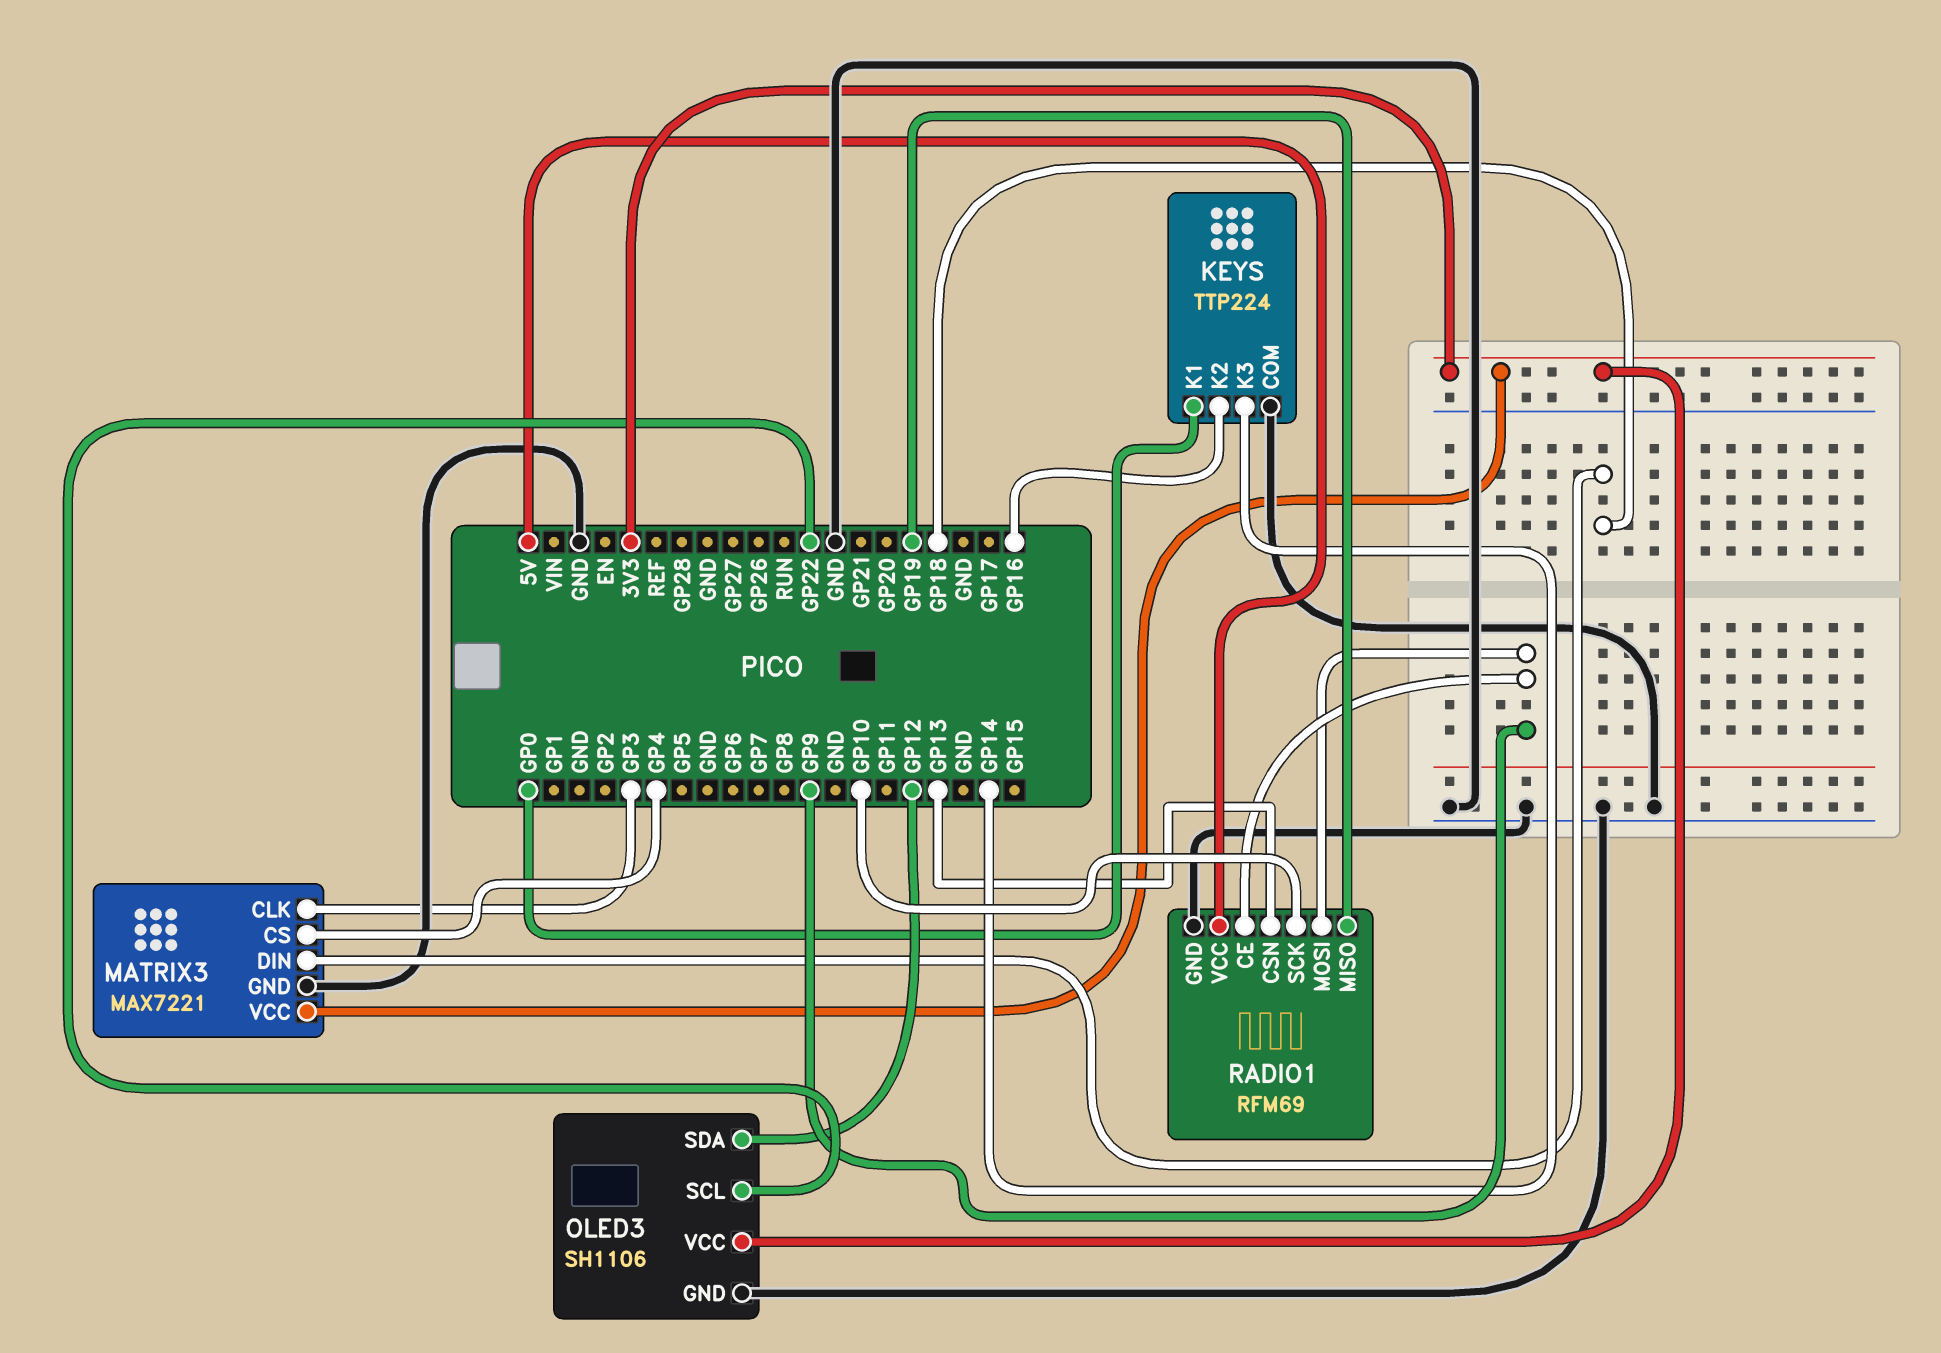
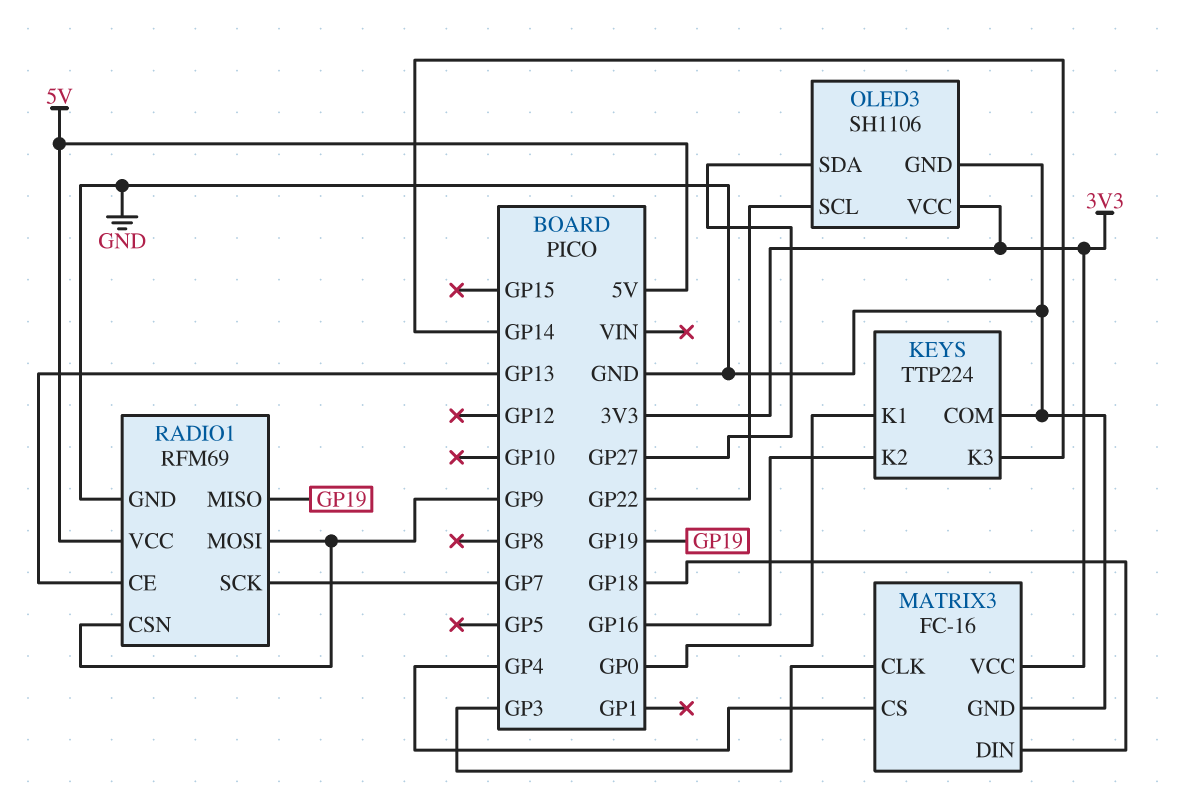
MATRIX3: MAX7221 -> FC-16
OLED3 pin SDA: GP12 -> GP27
RADIO1 pin CE: GP9 -> GP13
RADIO1 pin CSN: GP13 -> GP9
RADIO1 pin SCK: GP10 -> GP7

